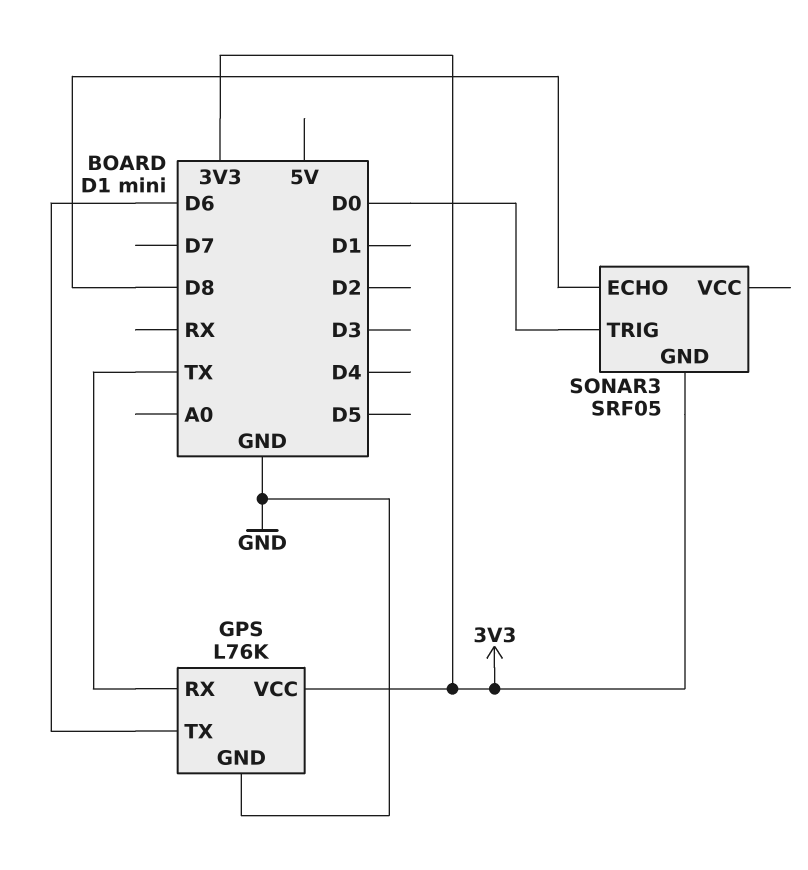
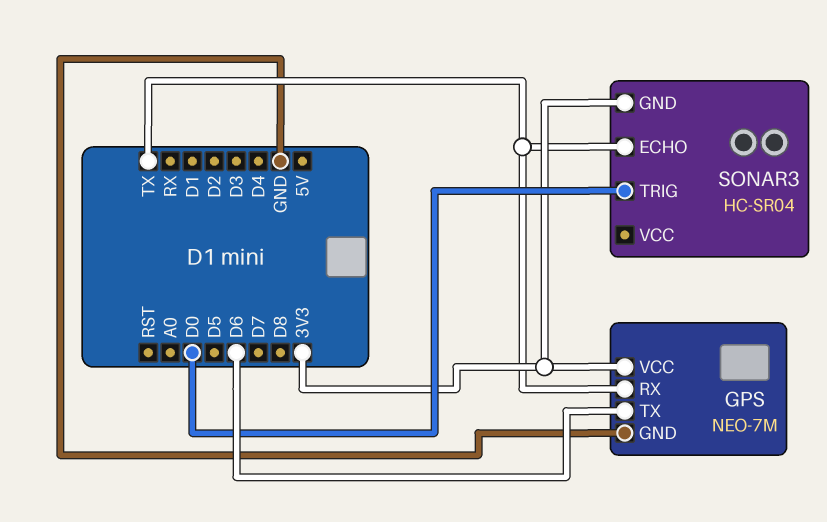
GPS: L76K -> NEO-7M
SONAR3: SRF05 -> HC-SR04
SONAR3 pin ECHO: D8 -> TX

